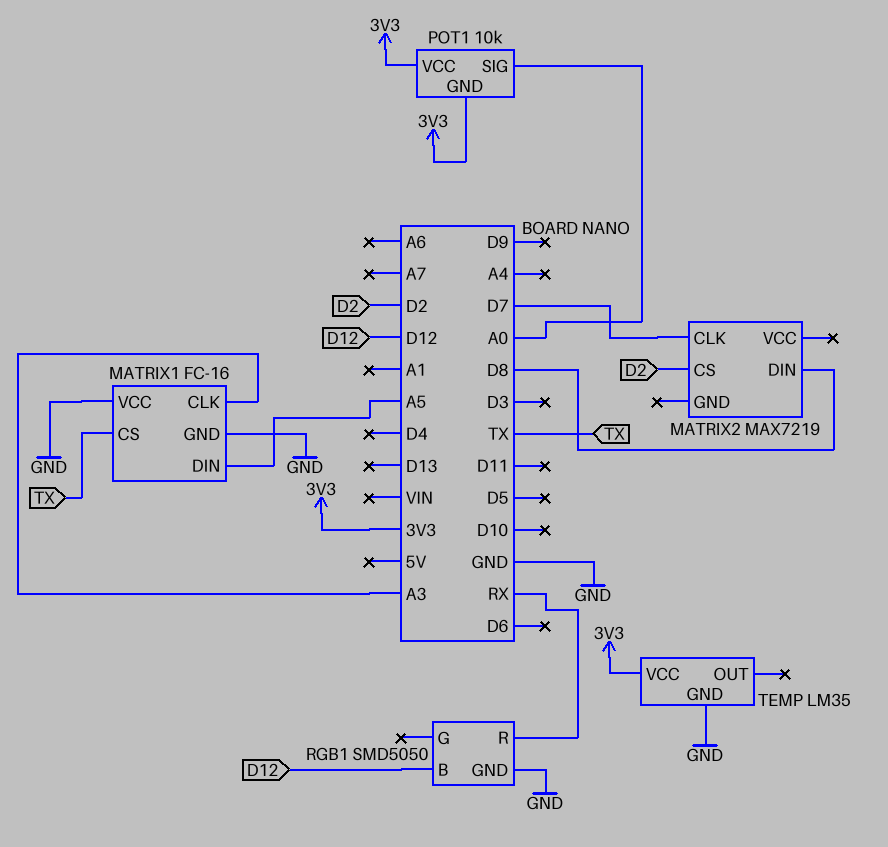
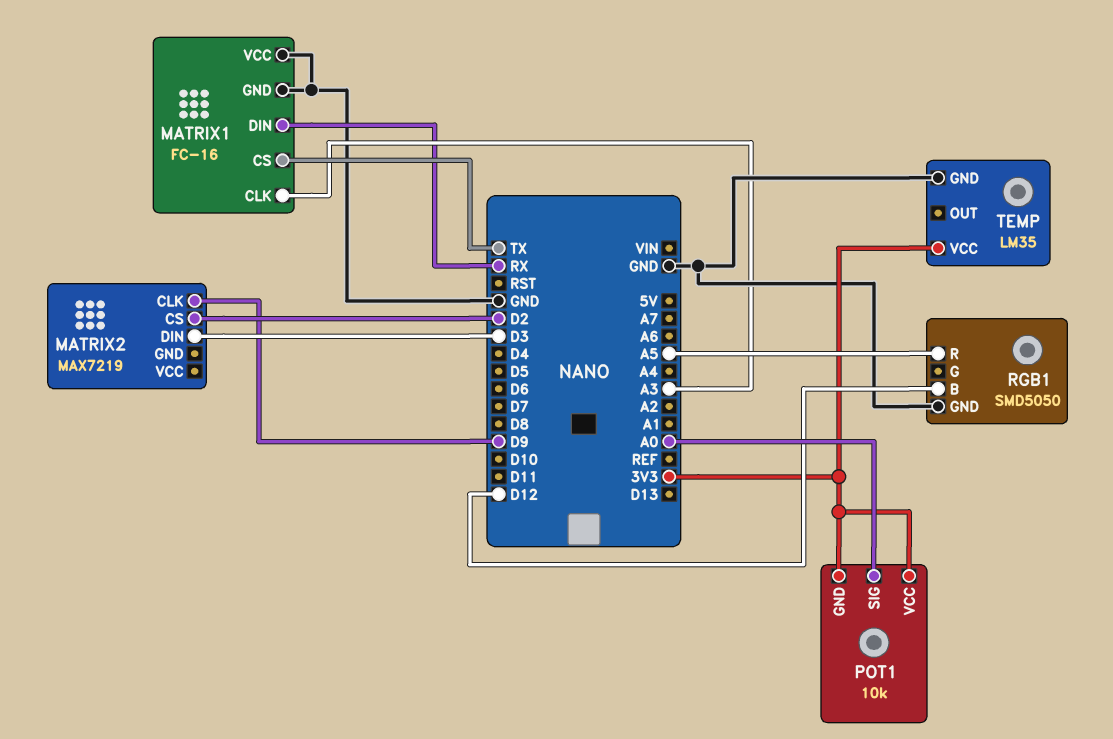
MATRIX1 pin DIN: A5 -> RX
MATRIX2 pin CLK: D7 -> D9
MATRIX2 pin DIN: D8 -> D3
RGB1 pin R: RX -> A5

